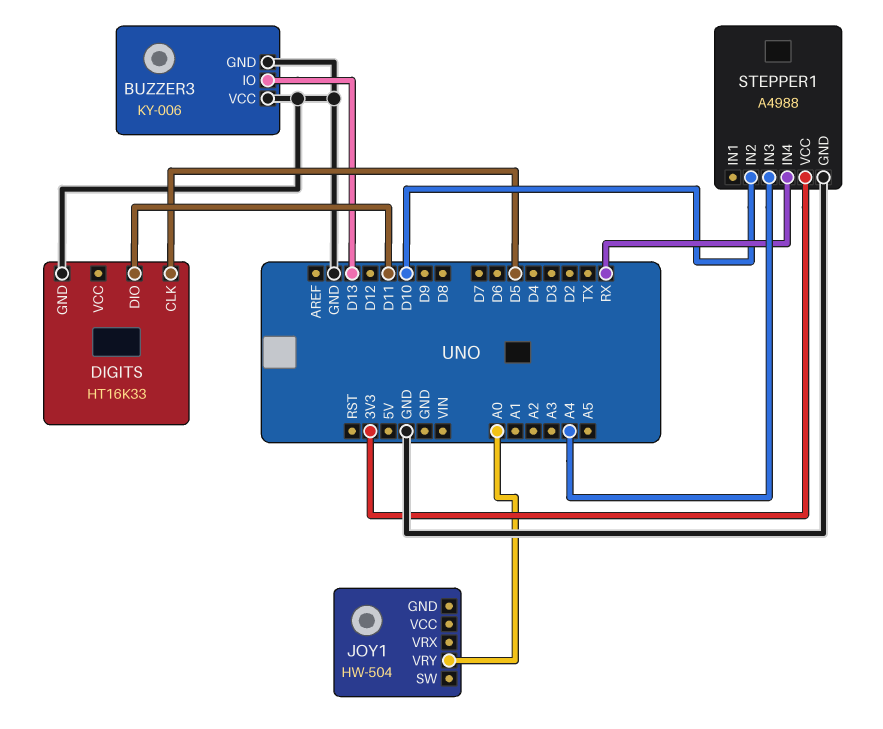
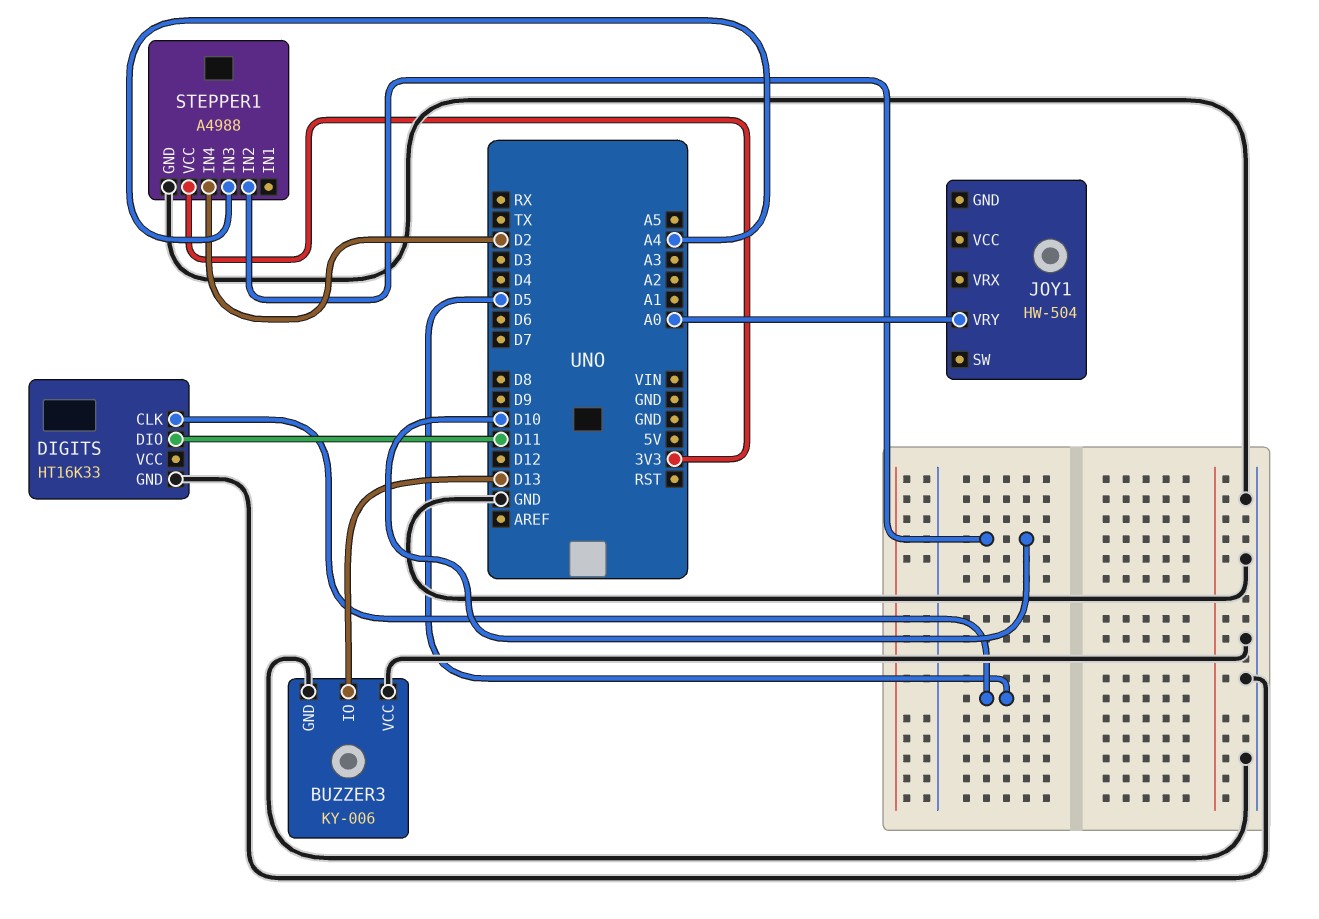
STEPPER1 pin IN4: RX -> D2

